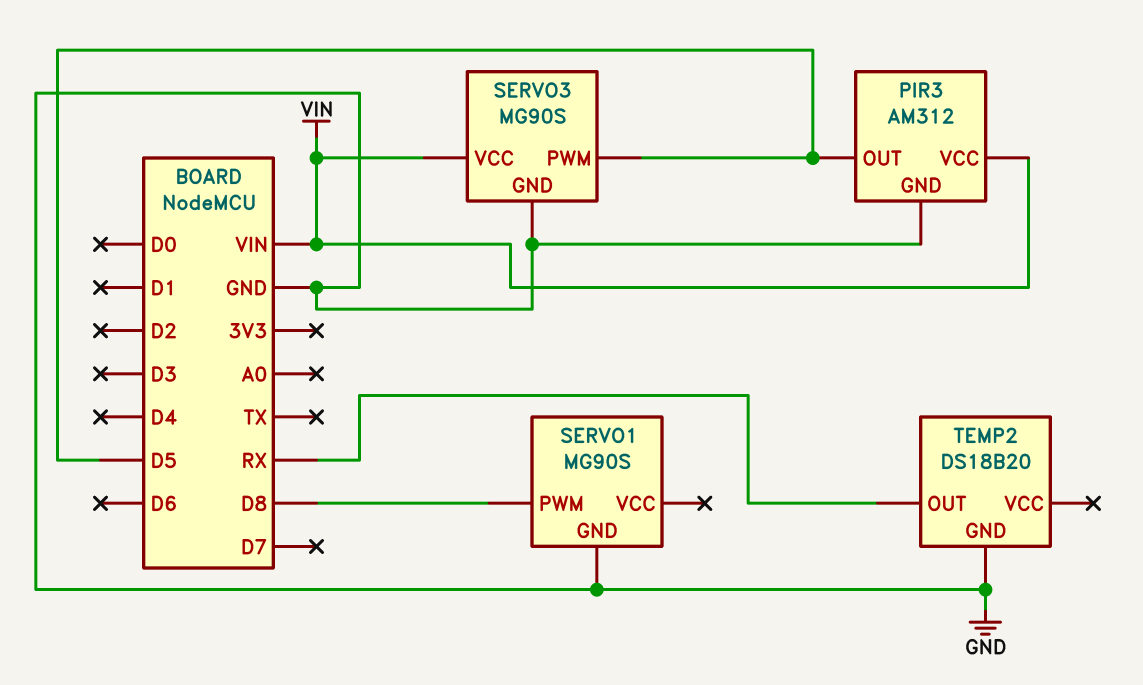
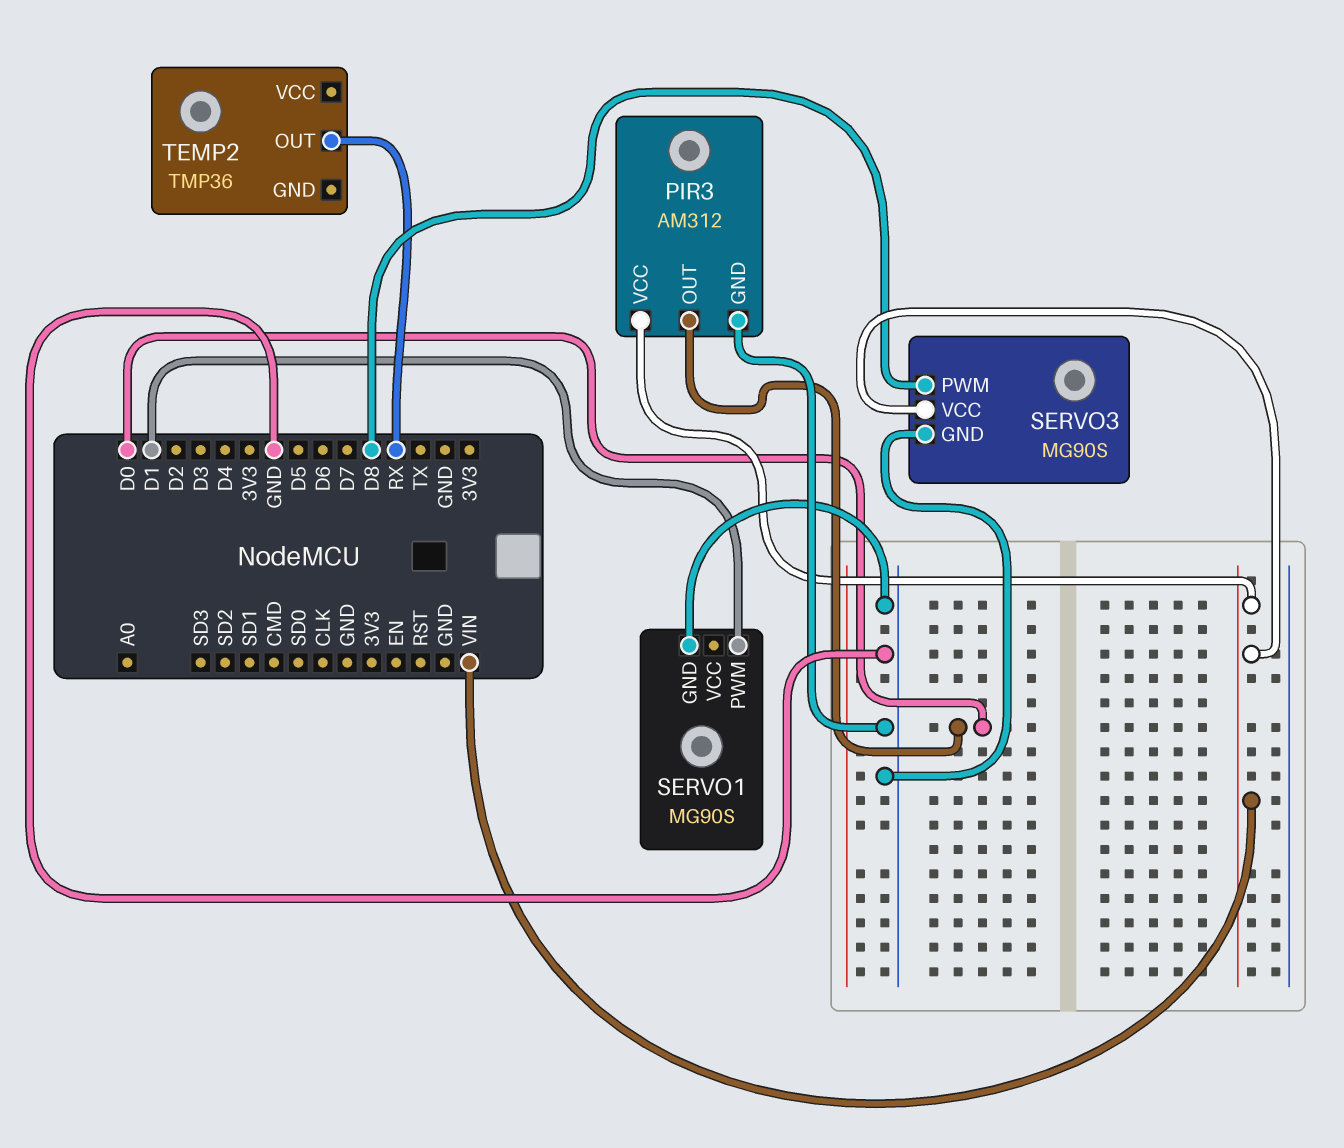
PIR3 pin OUT: D5 -> D0
SERVO1 pin PWM: D8 -> D1
SERVO3 pin PWM: D5 -> D8
TEMP2: DS18B20 -> TMP36
TEMP2 pin GND: GND -> none

